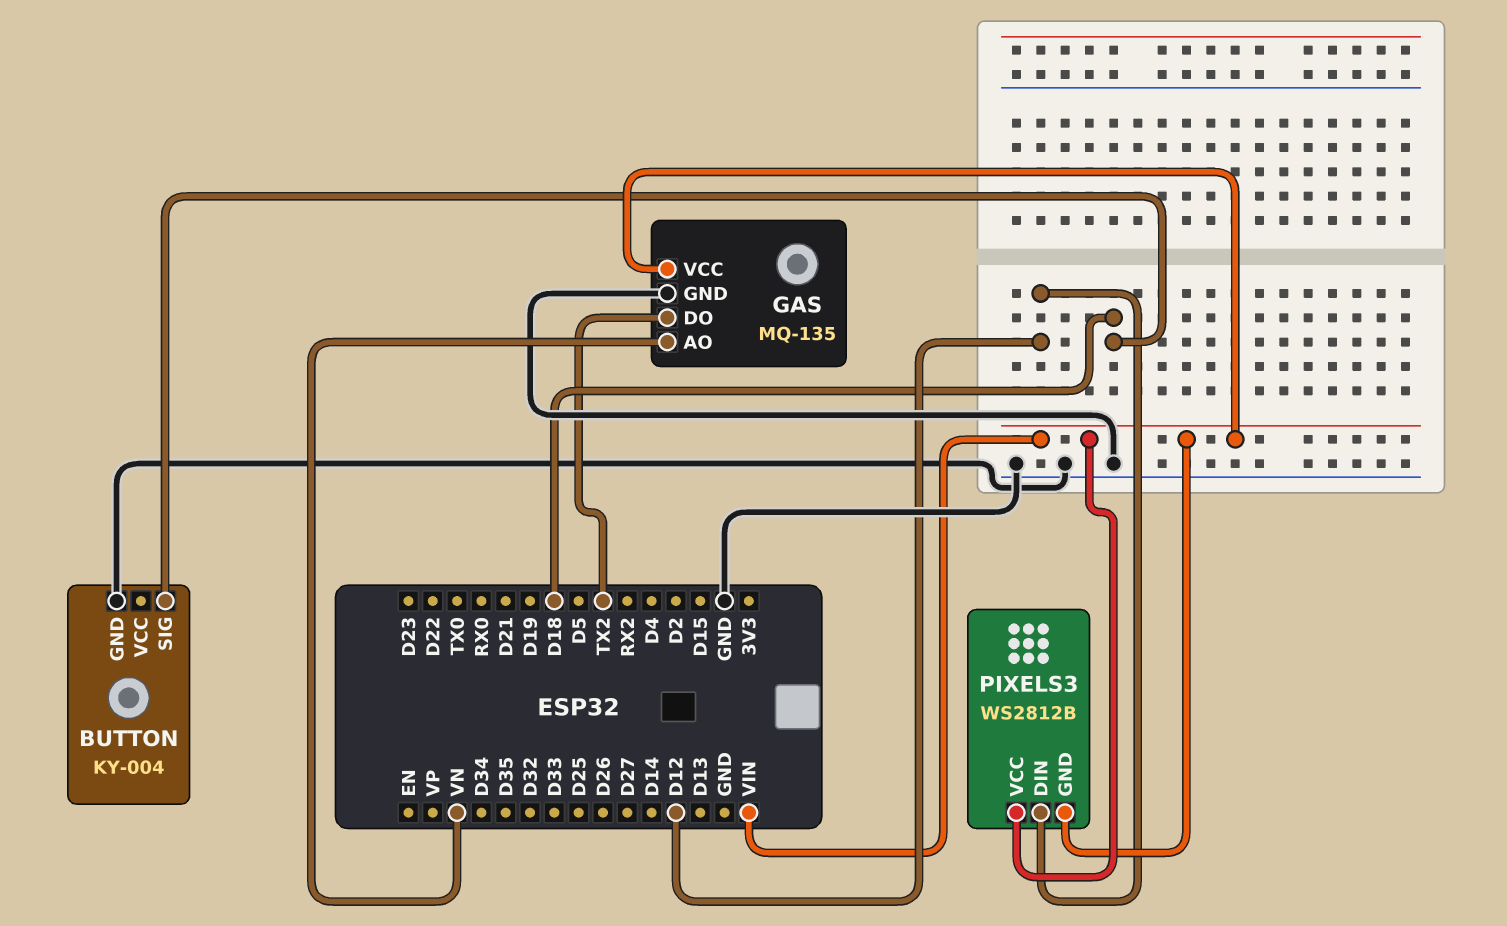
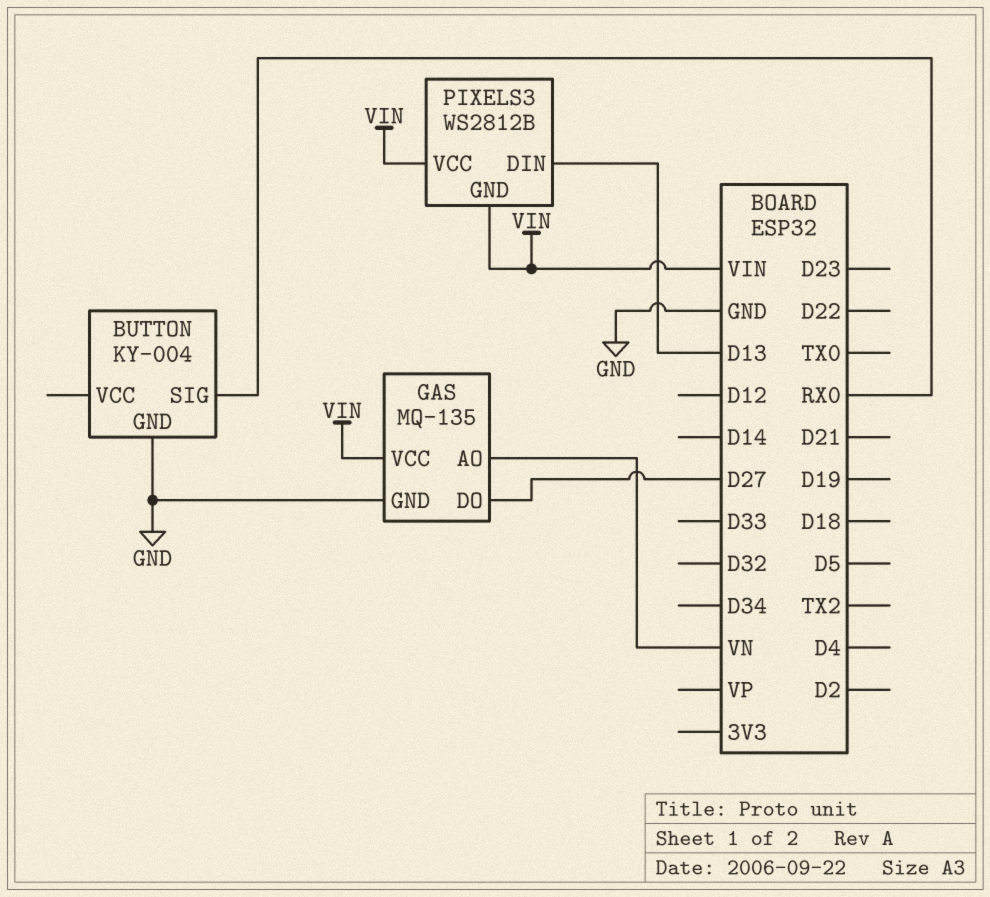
BUTTON pin SIG: D18 -> RX0
GAS pin DO: TX2 -> D27
PIXELS3 pin DIN: D12 -> D13

